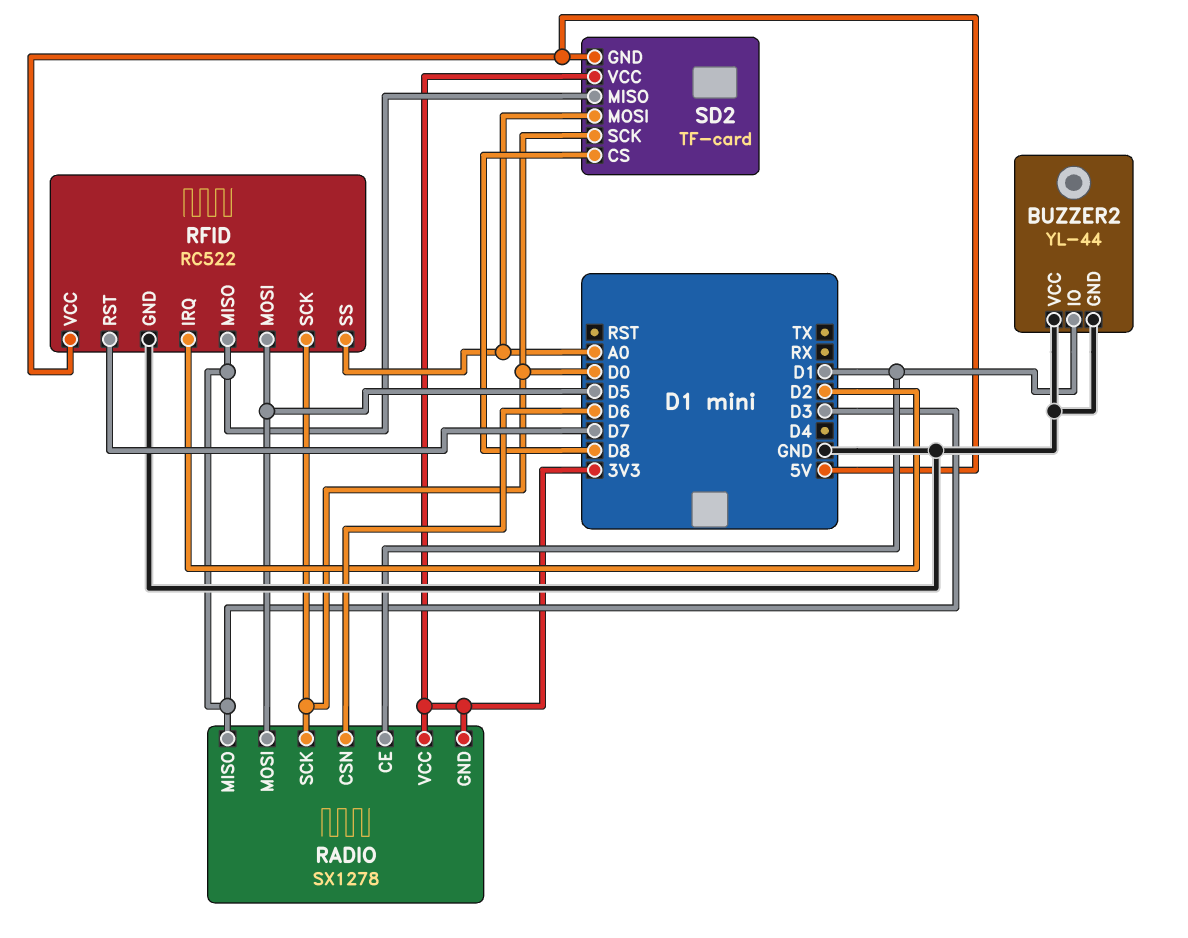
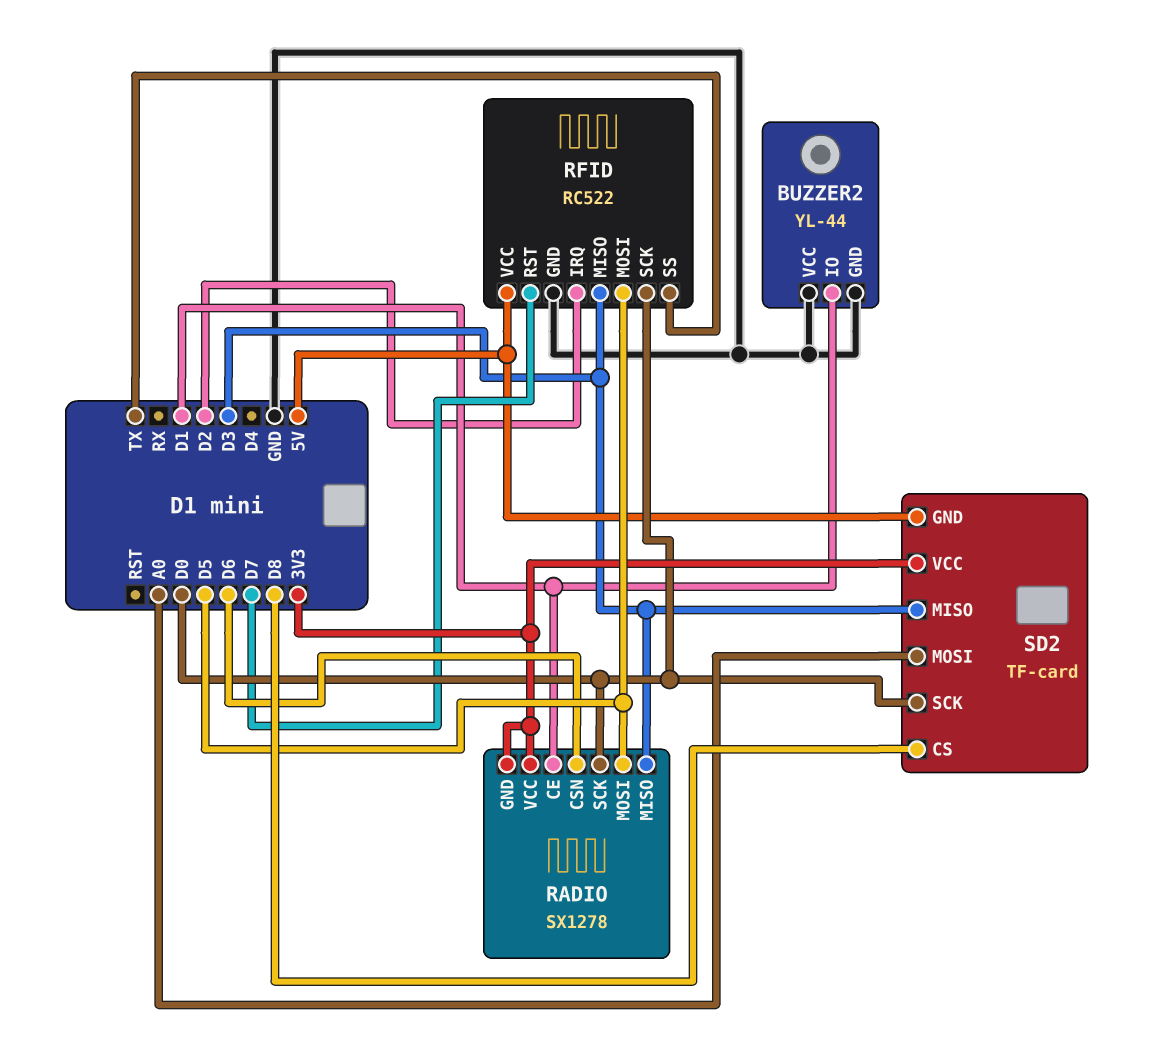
RFID pin SS: A0 -> TX

